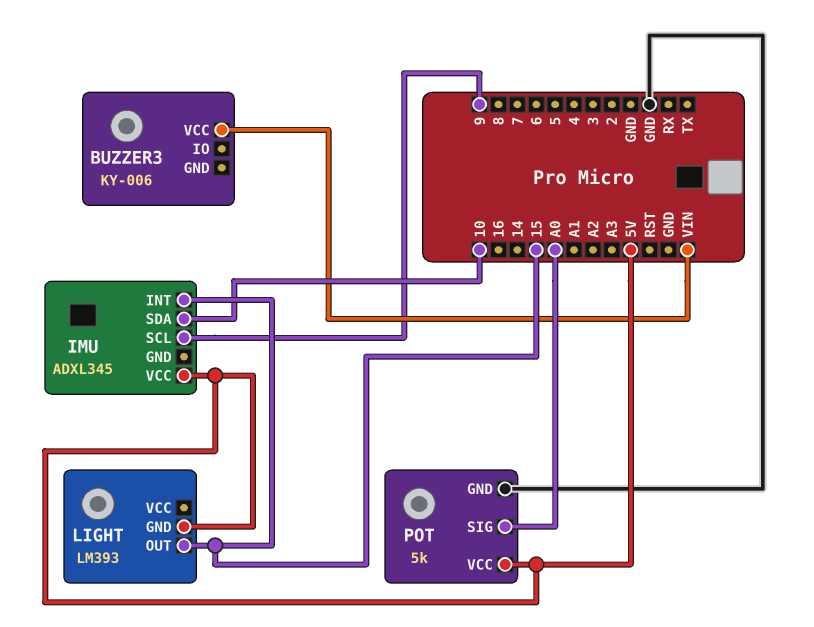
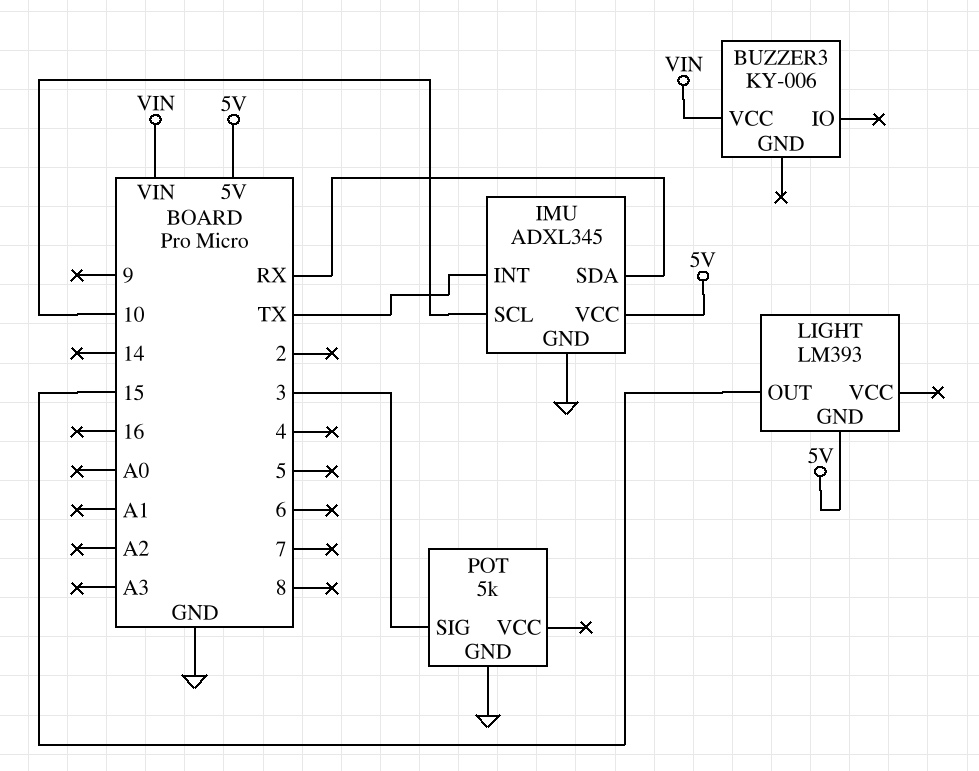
IMU pin GND: none -> GND
IMU pin INT: 15 -> TX
IMU pin SCL: 9 -> 10
IMU pin SDA: 10 -> RX
POT pin SIG: A0 -> 3
POT pin VCC: 5V -> none

